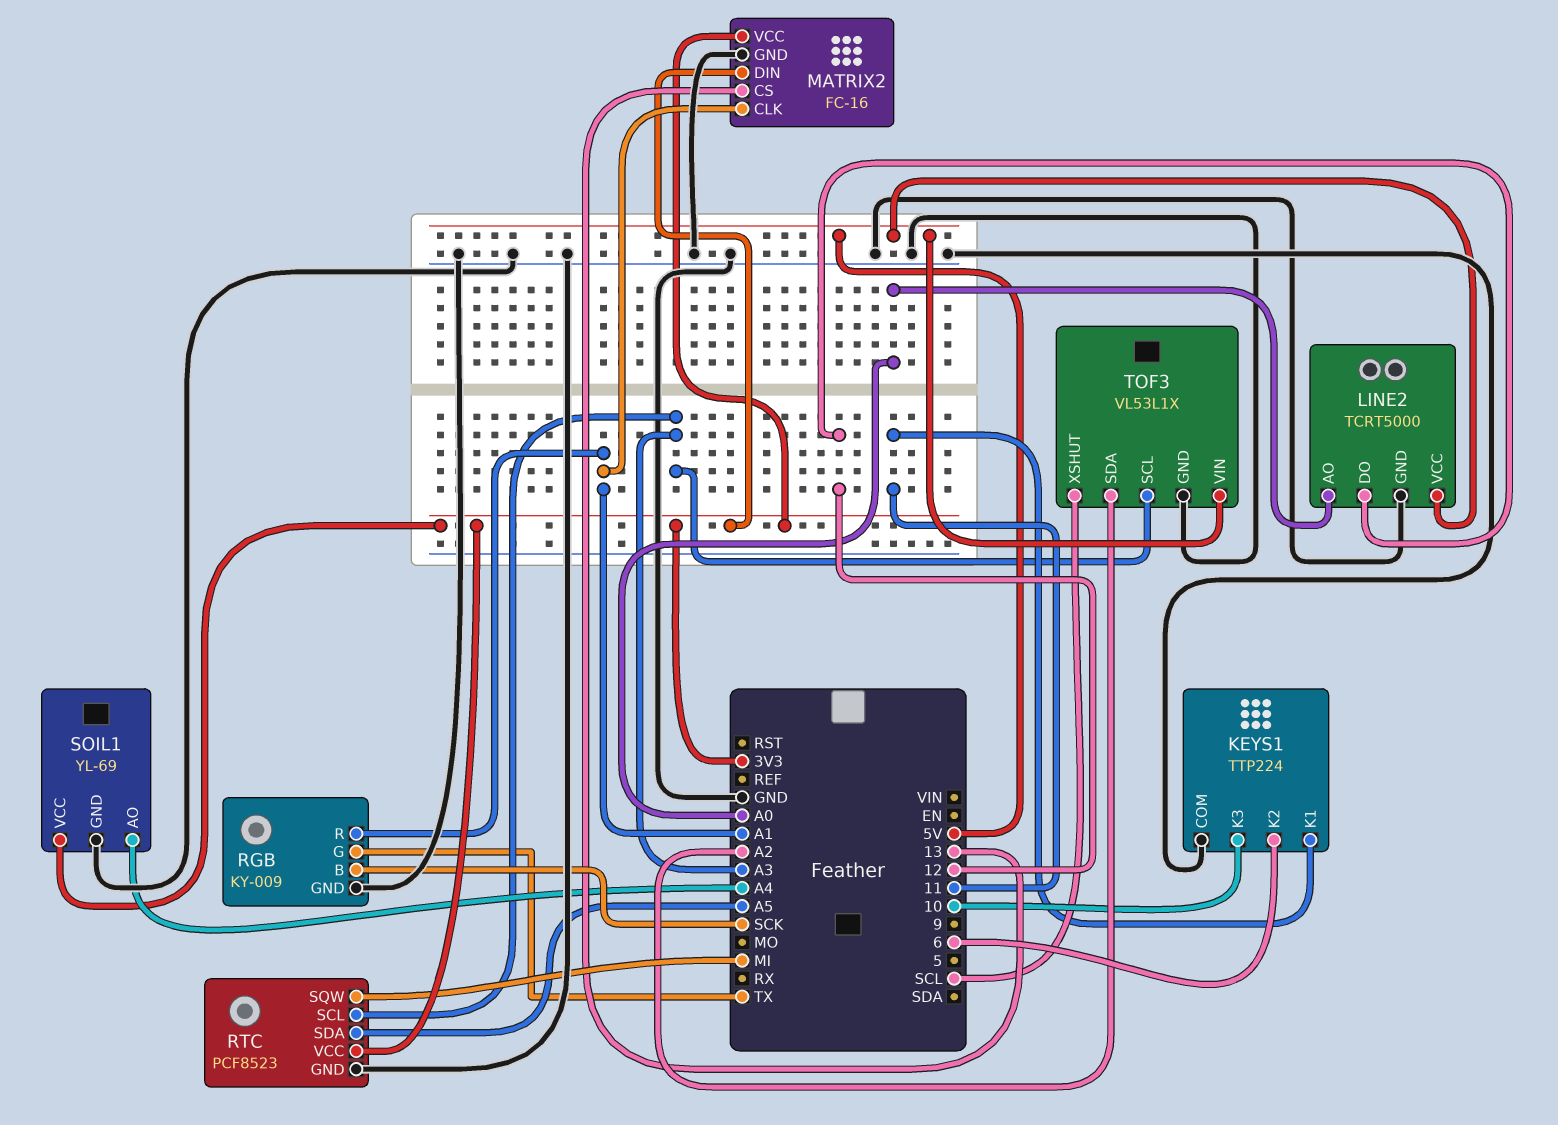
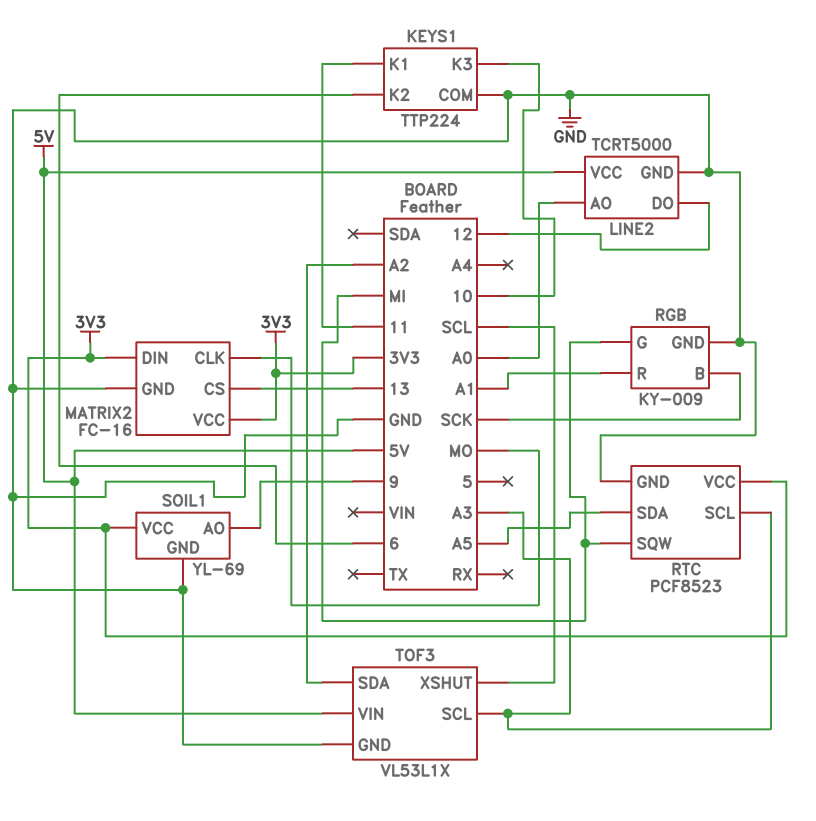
MATRIX2 pin CLK: A1 -> MO
RGB pin G: TX -> MI
SOIL1 pin AO: A4 -> 9

